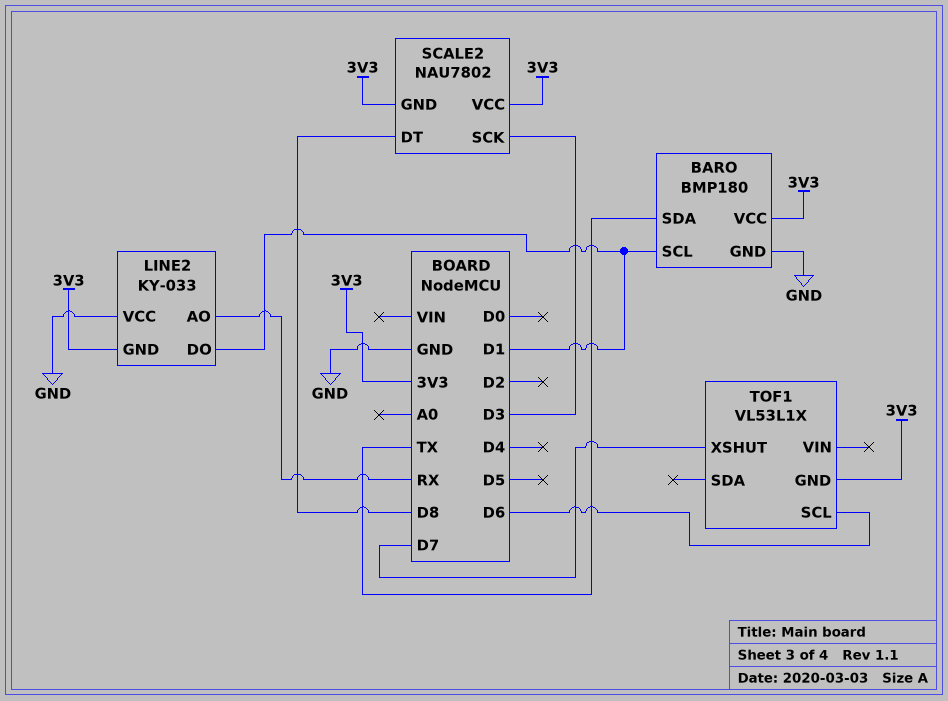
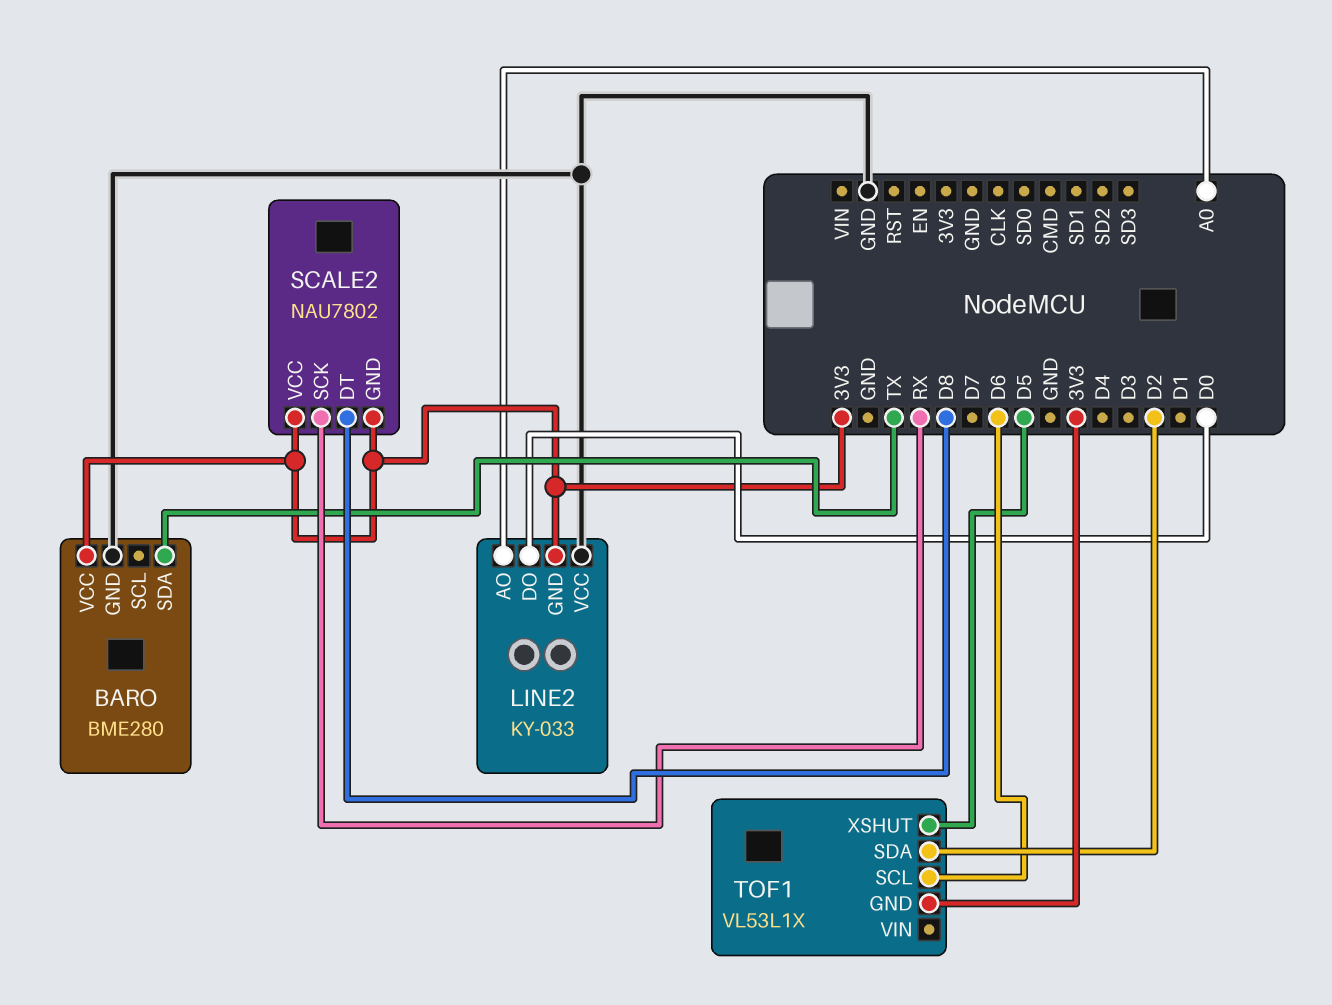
BARO: BMP180 -> BME280
BARO pin SCL: D1 -> none
LINE2 pin AO: RX -> A0
LINE2 pin DO: D1 -> D0
SCALE2 pin SCK: D3 -> RX
TOF1 pin SDA: none -> D2
TOF1 pin XSHUT: D7 -> D5

